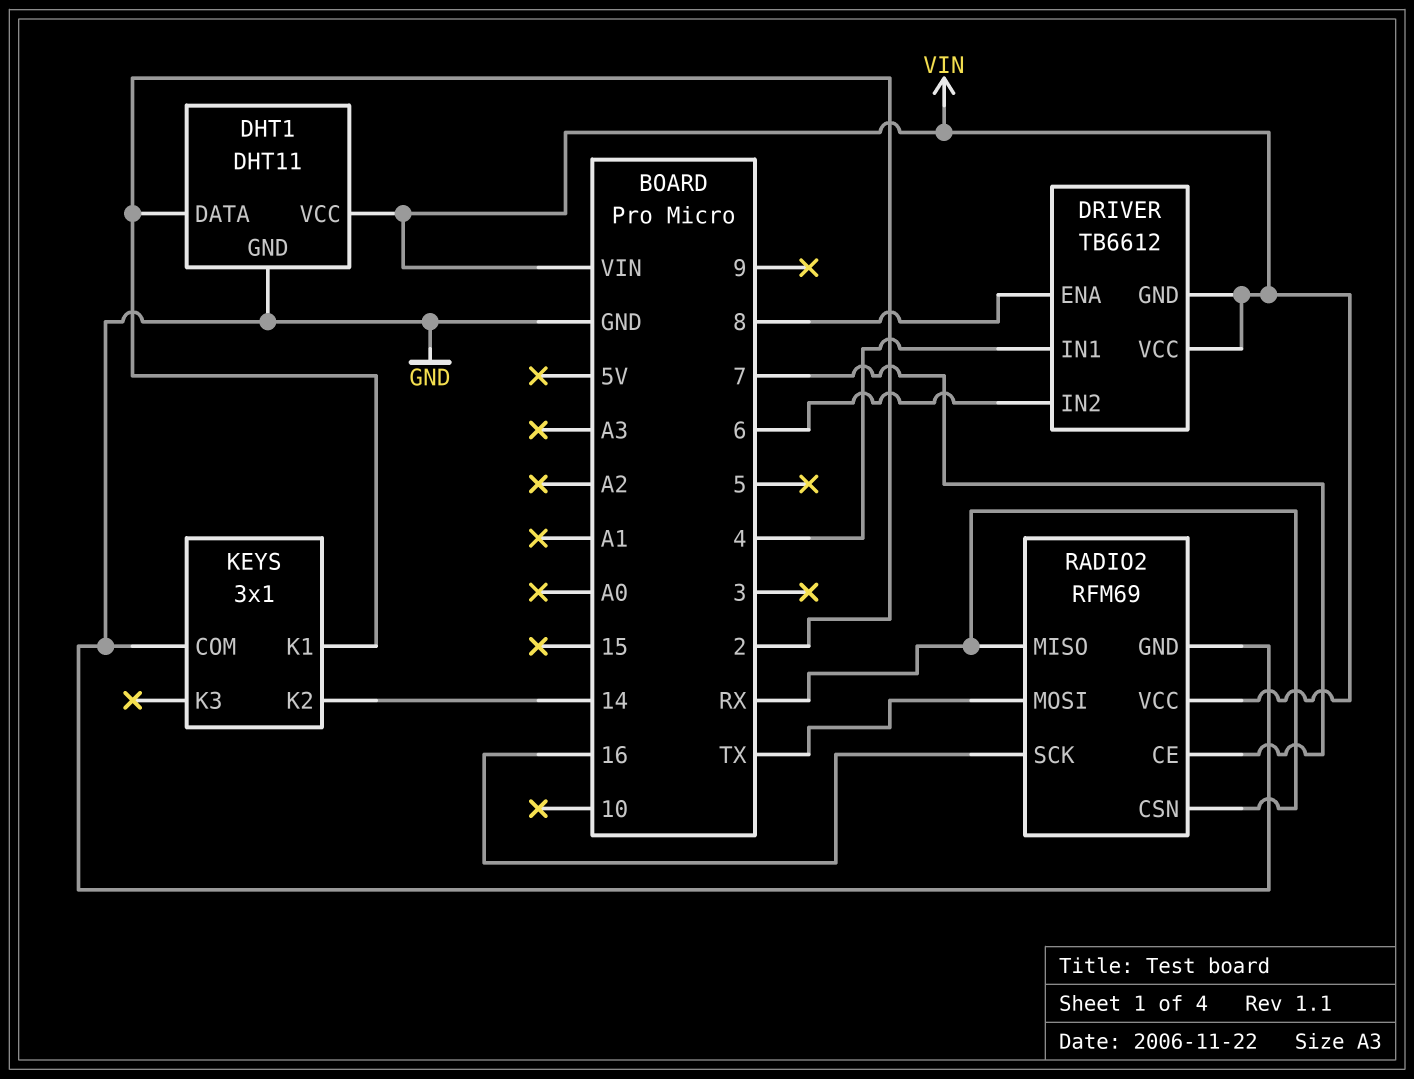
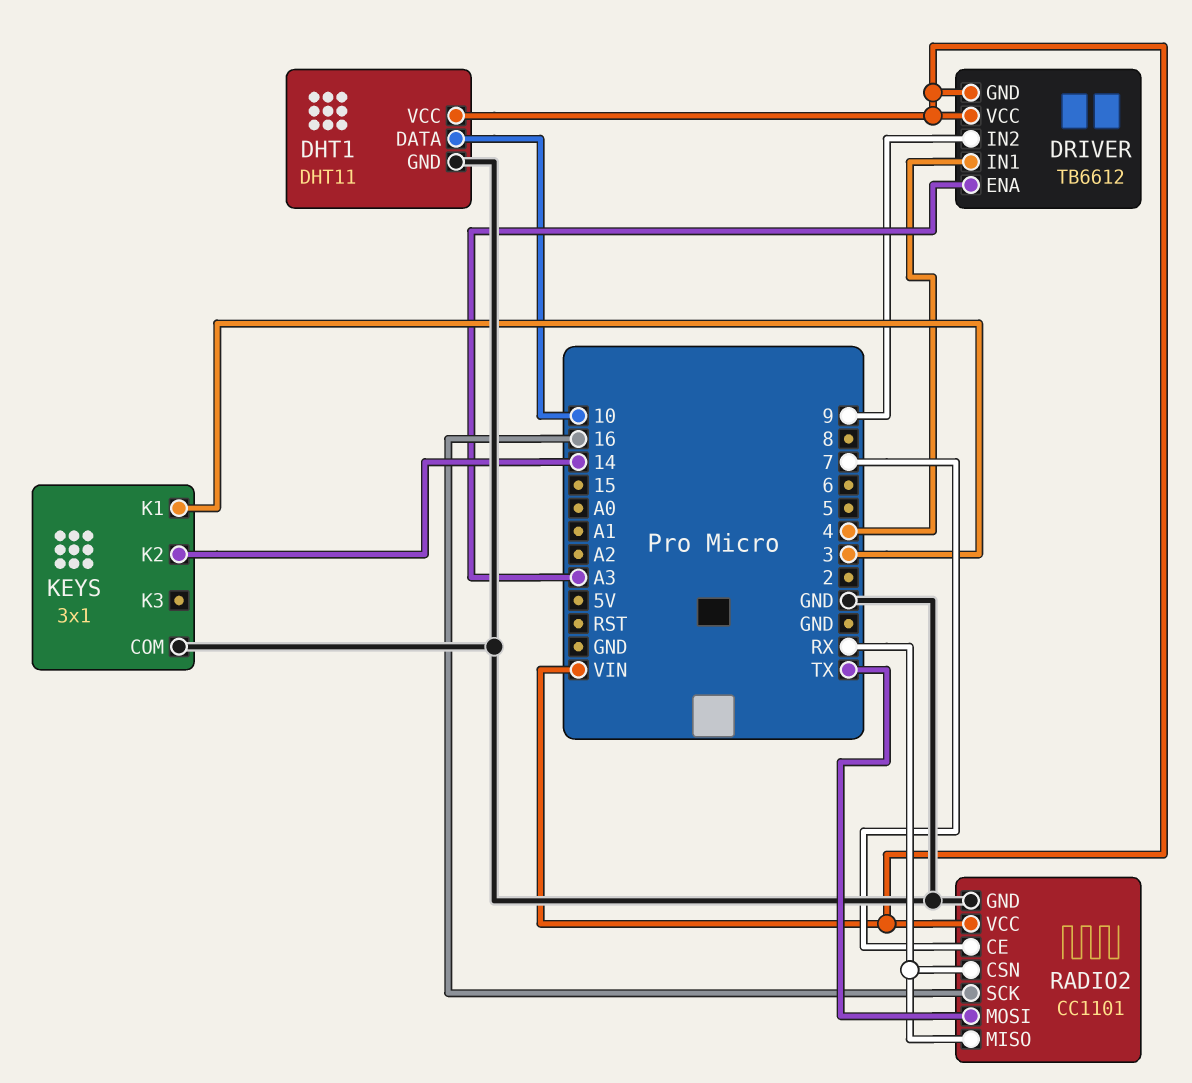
DHT1 pin DATA: 2 -> 10
DRIVER pin ENA: 8 -> A3
DRIVER pin IN2: 6 -> 9
KEYS pin K1: 2 -> 3
RADIO2: RFM69 -> CC1101

